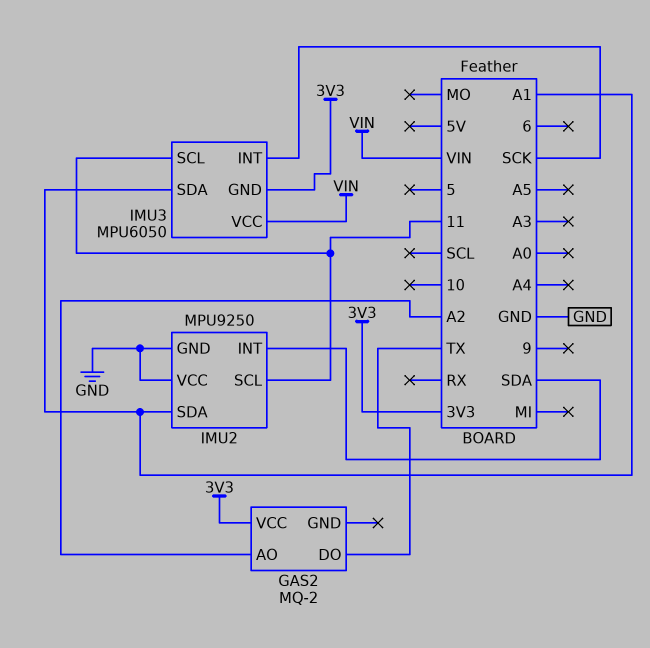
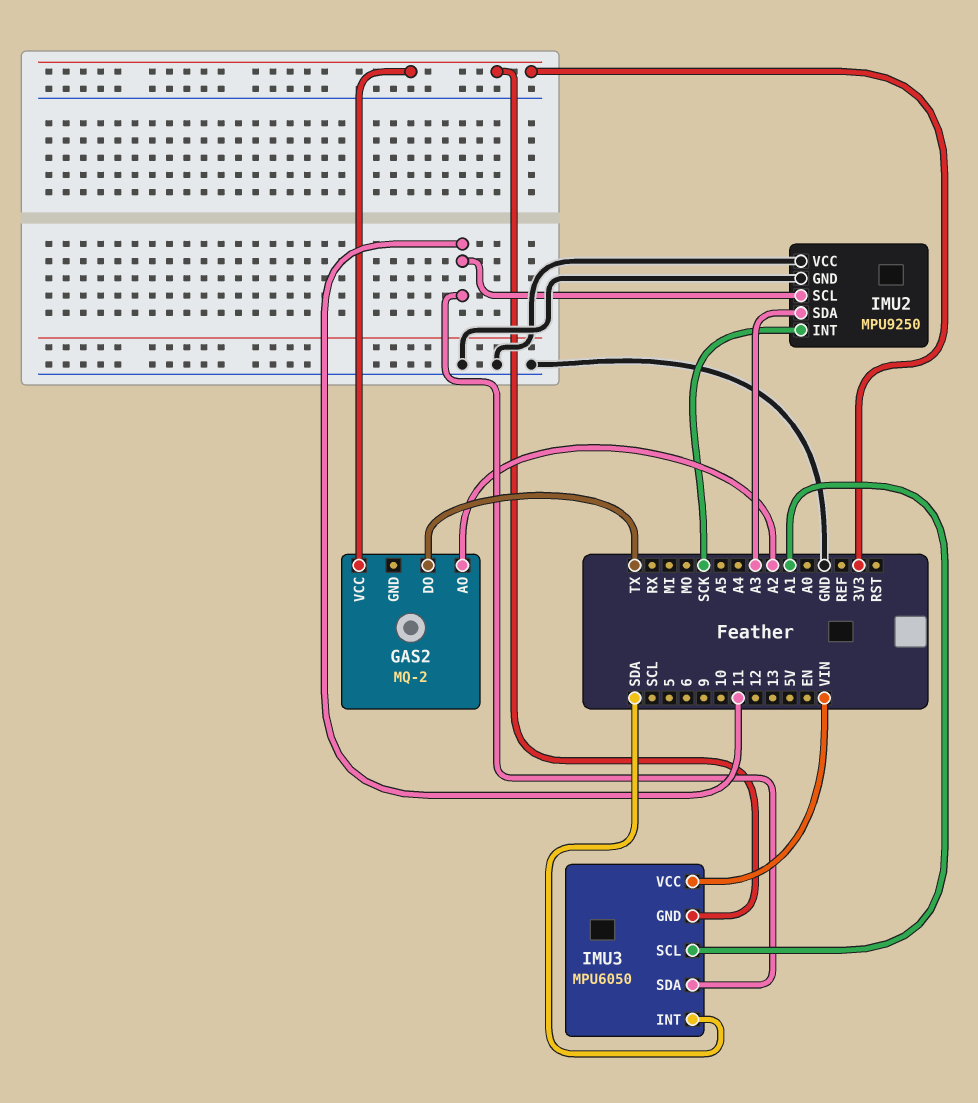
IMU2 pin INT: SDA -> SCK
IMU2 pin SDA: A1 -> A3
IMU3 pin INT: SCK -> SDA
IMU3 pin SCL: 11 -> A1
IMU3 pin SDA: A1 -> 11

